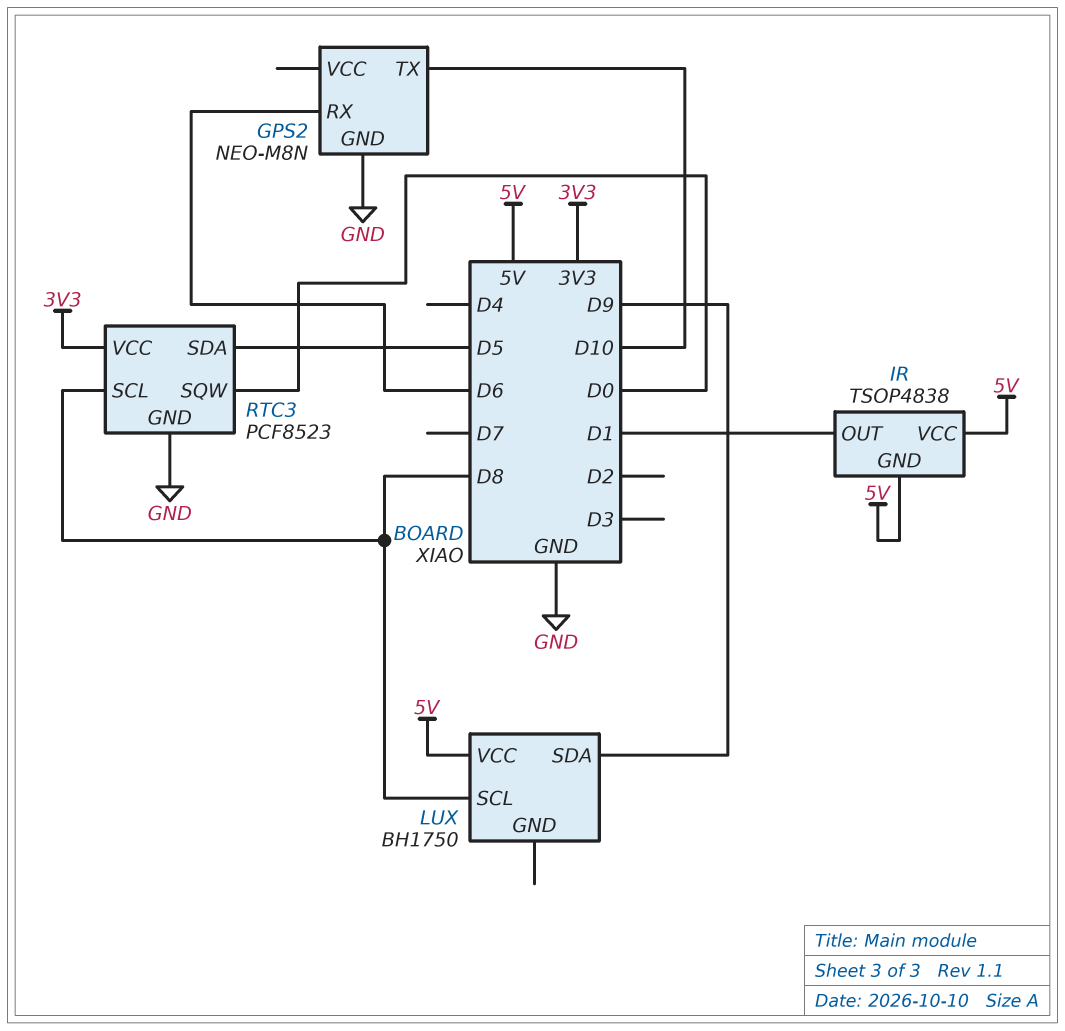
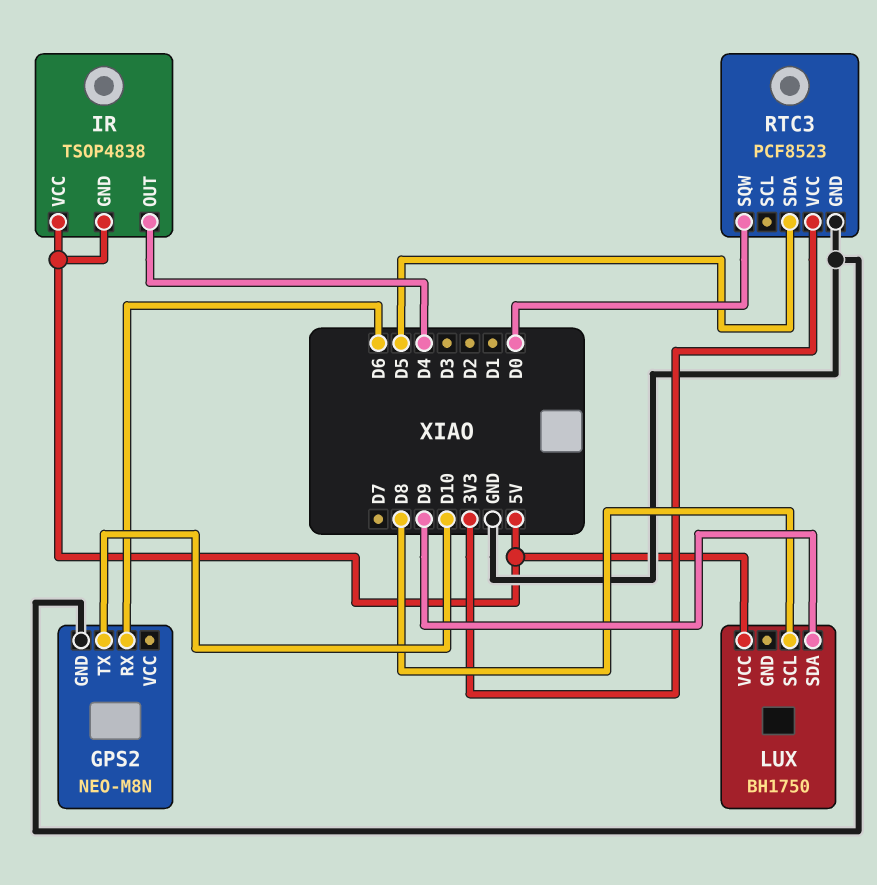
IR pin OUT: D1 -> D4
RTC3 pin SCL: D8 -> none

